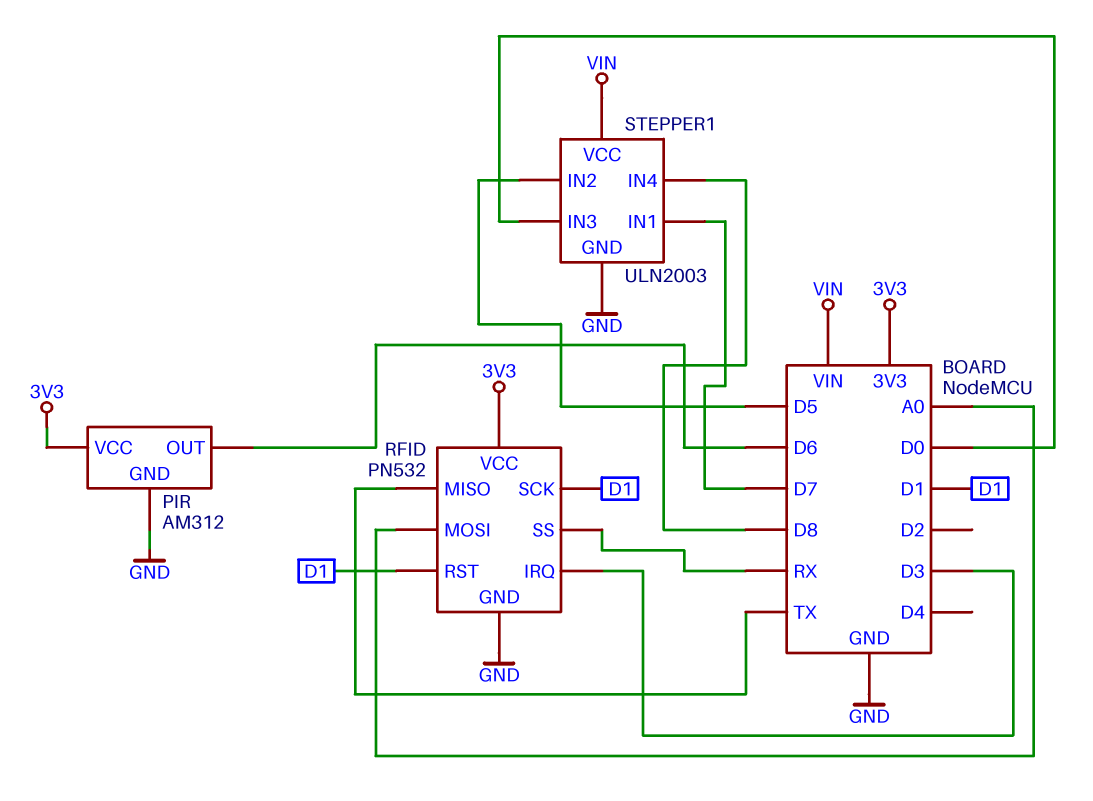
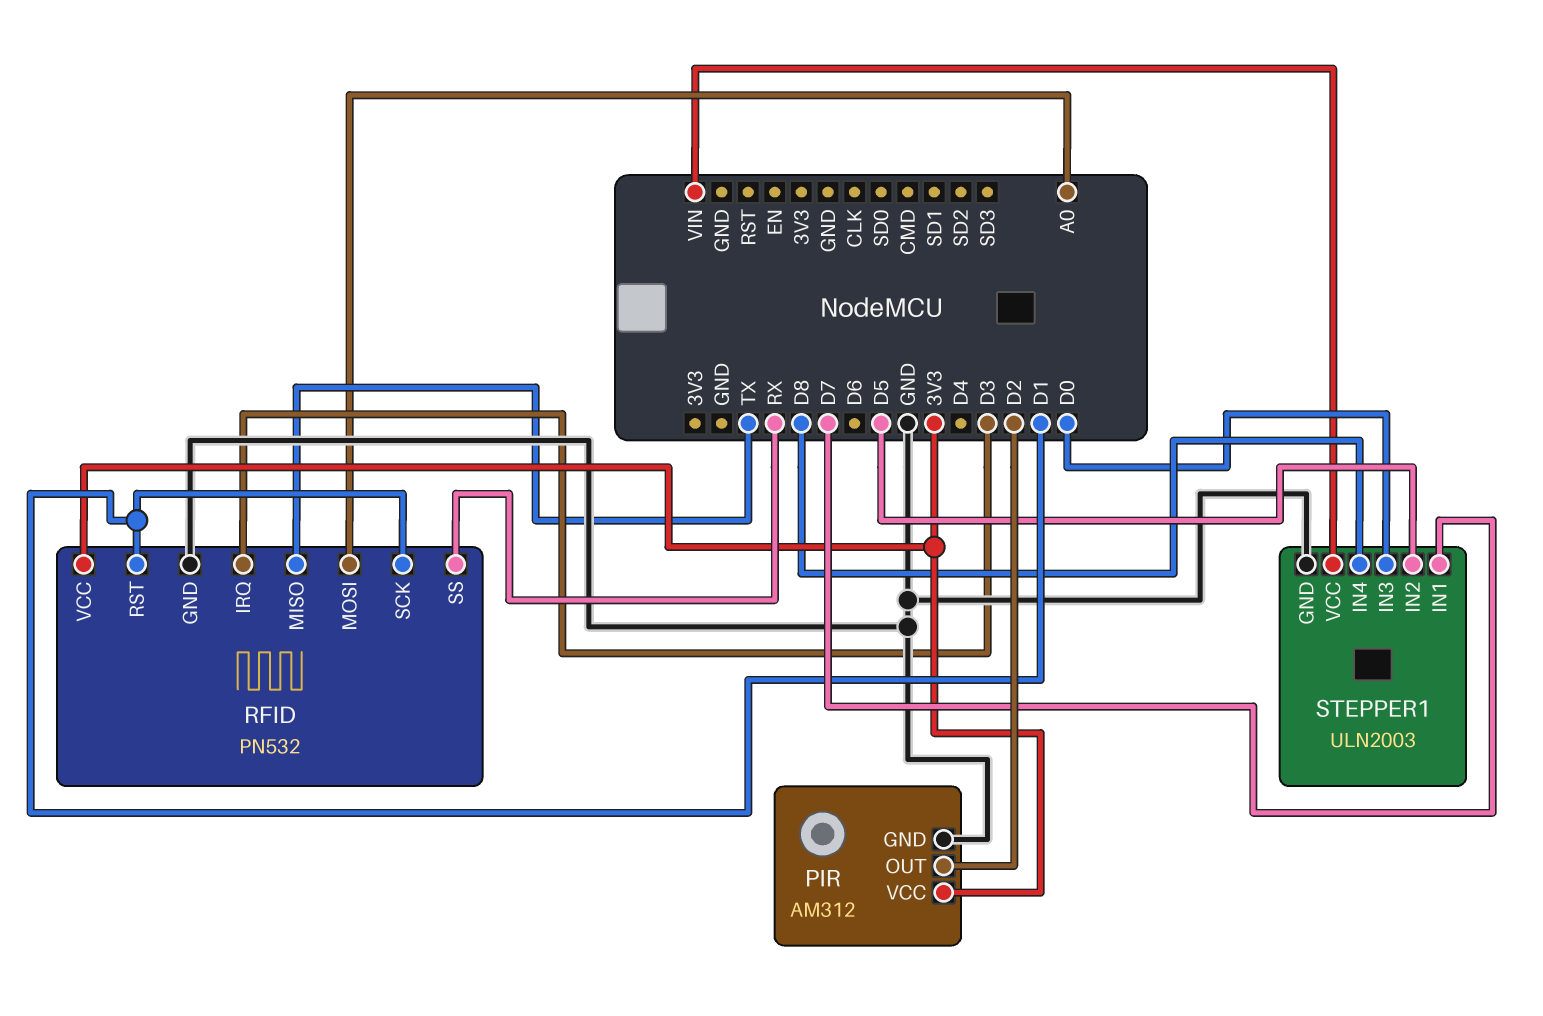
PIR pin OUT: D6 -> D2

